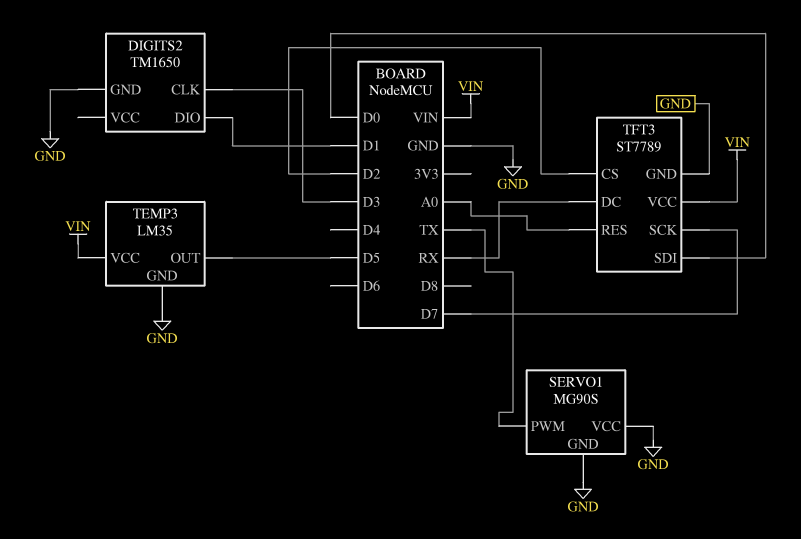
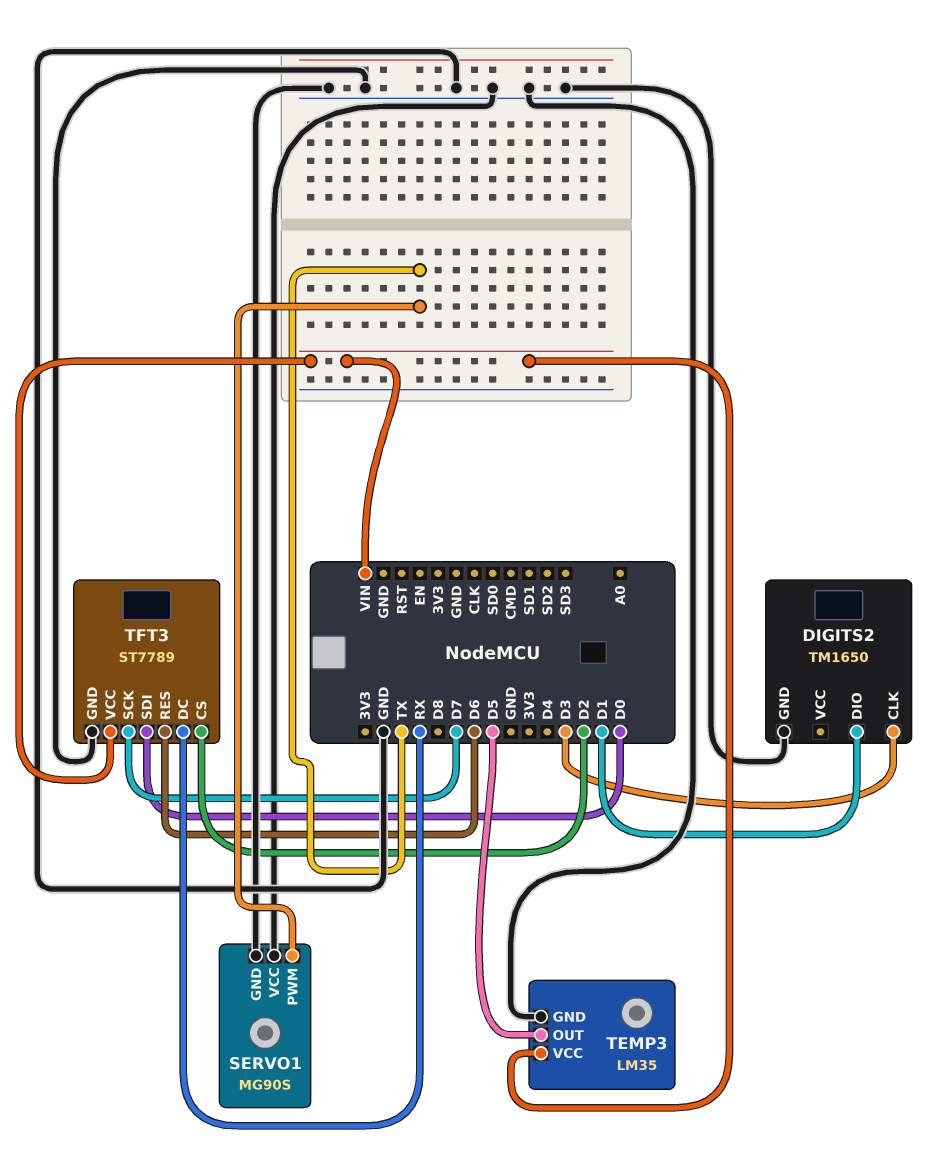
TFT3 pin RES: A0 -> D6

